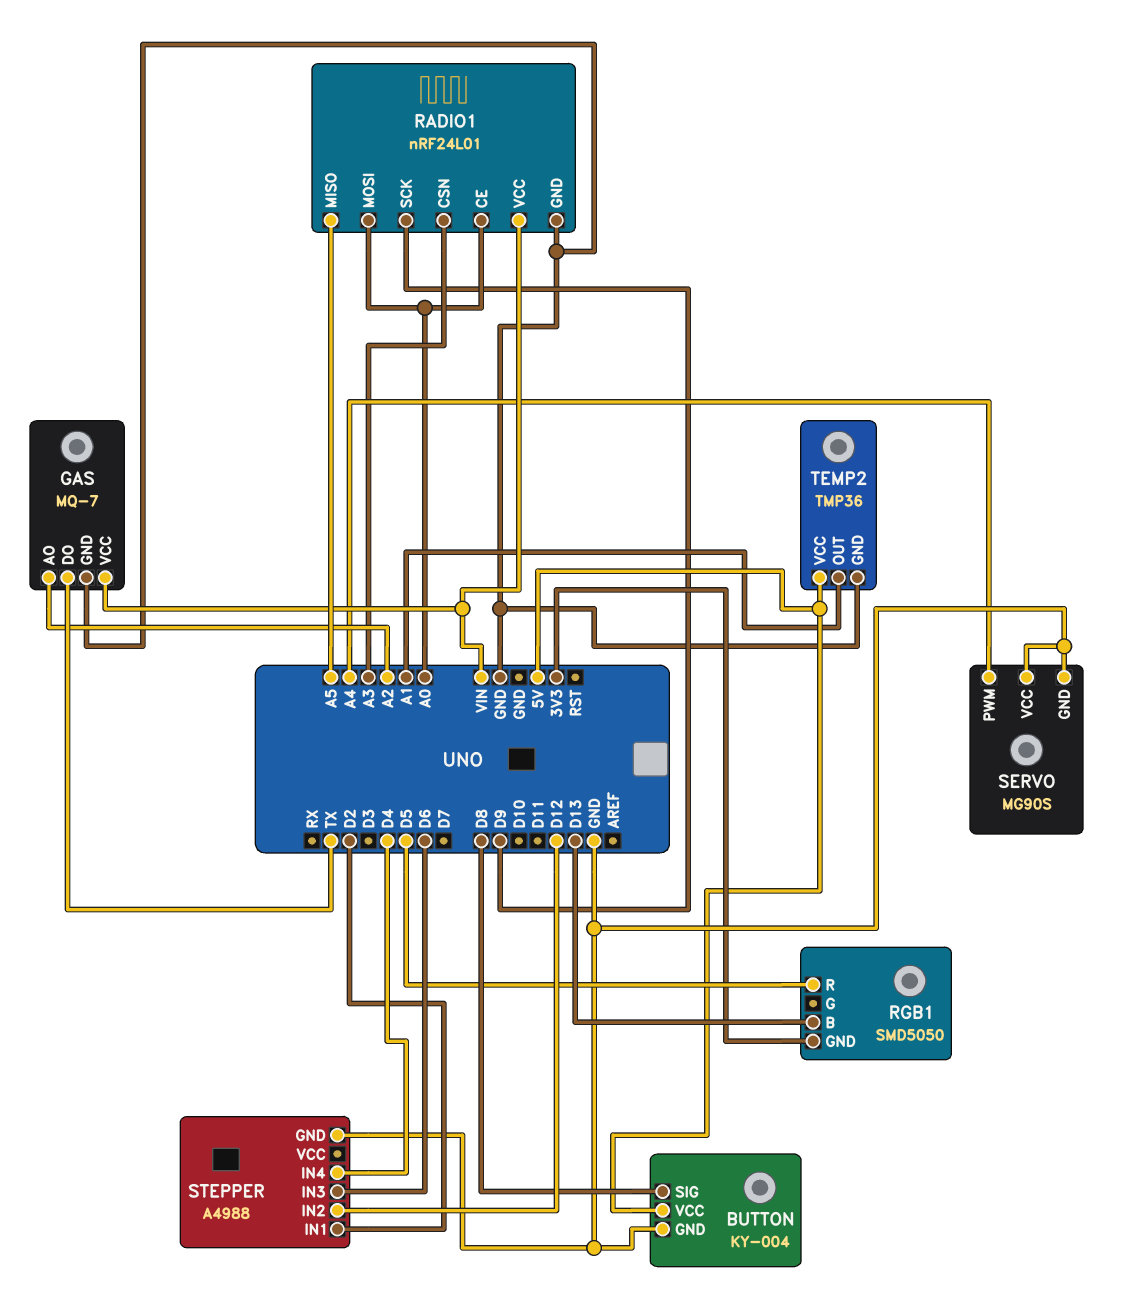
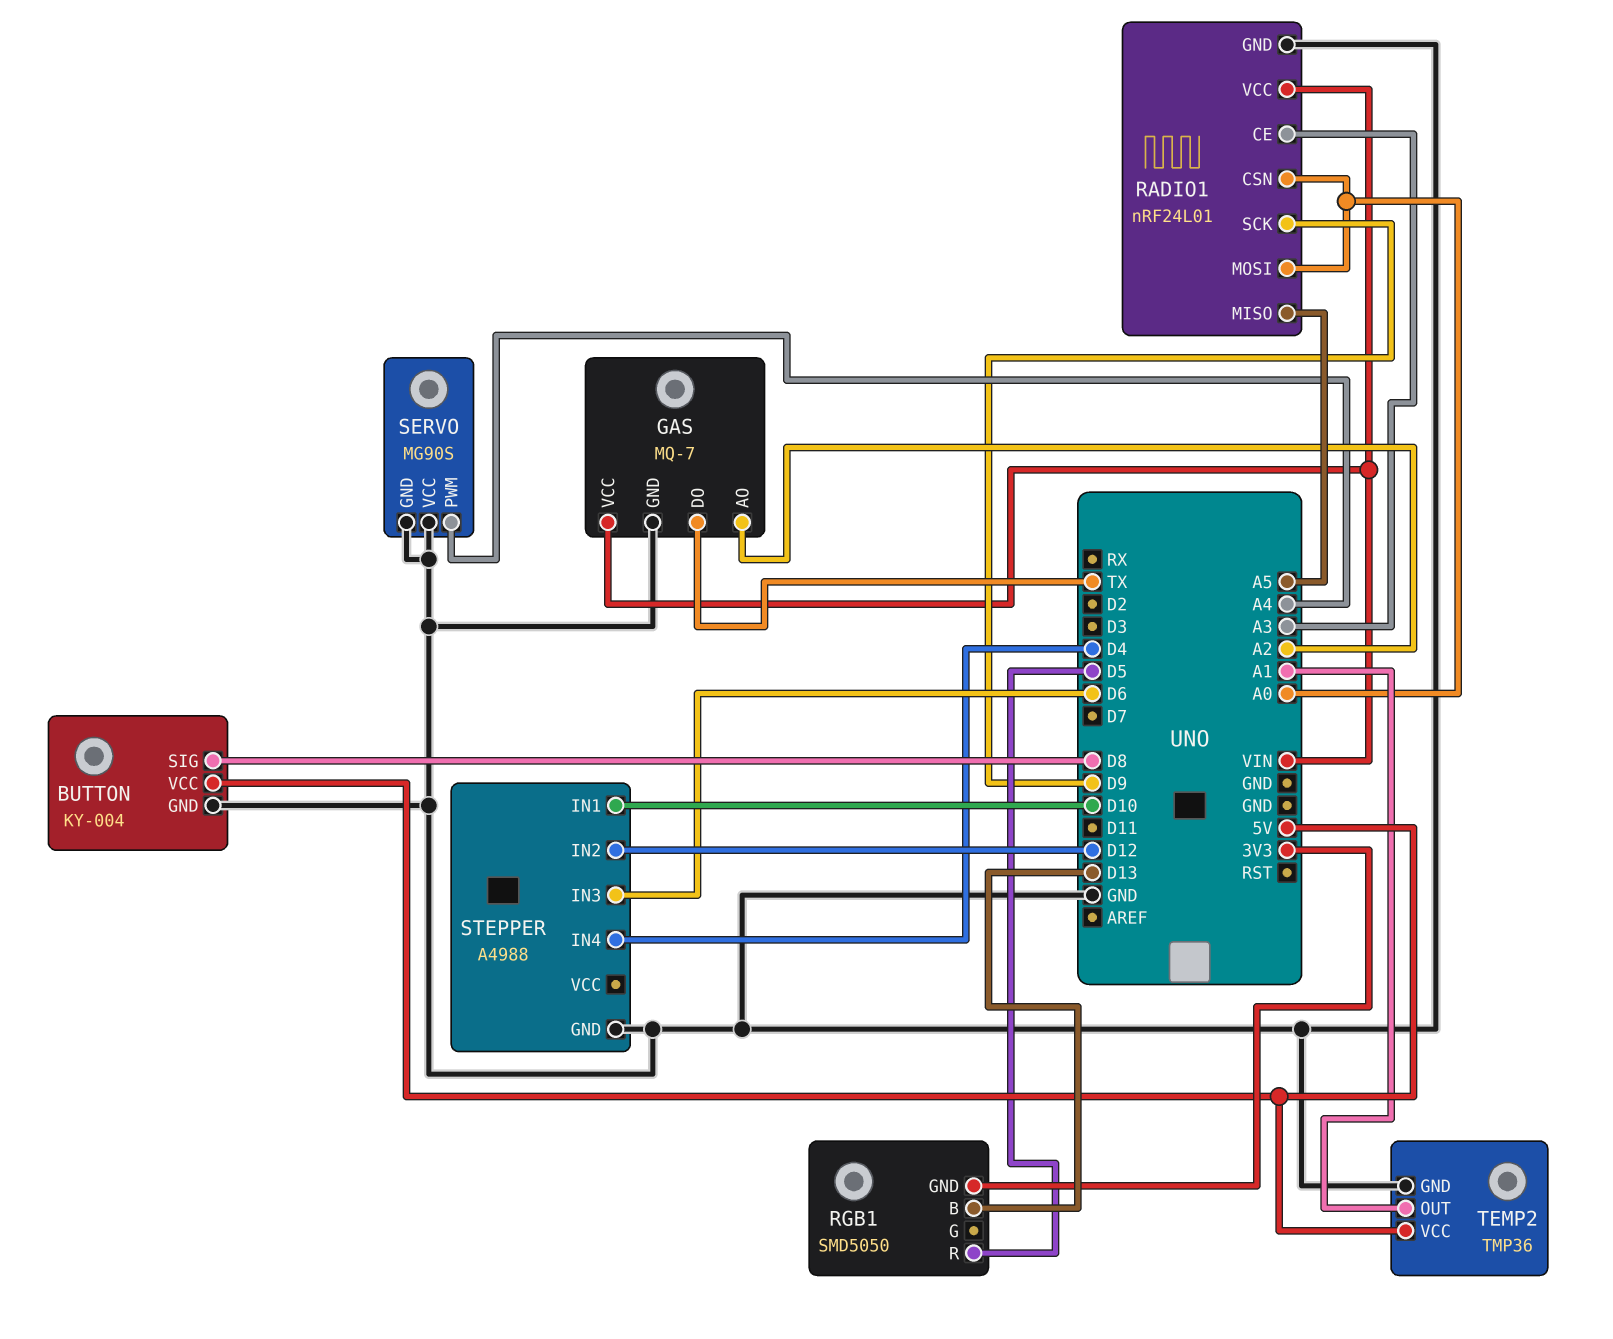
RADIO1 pin CE: A0 -> A3
RADIO1 pin CSN: A3 -> A0
STEPPER pin IN1: D2 -> D10

